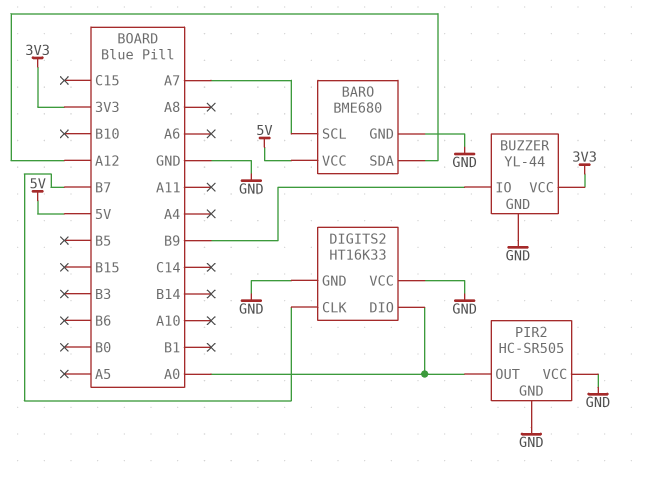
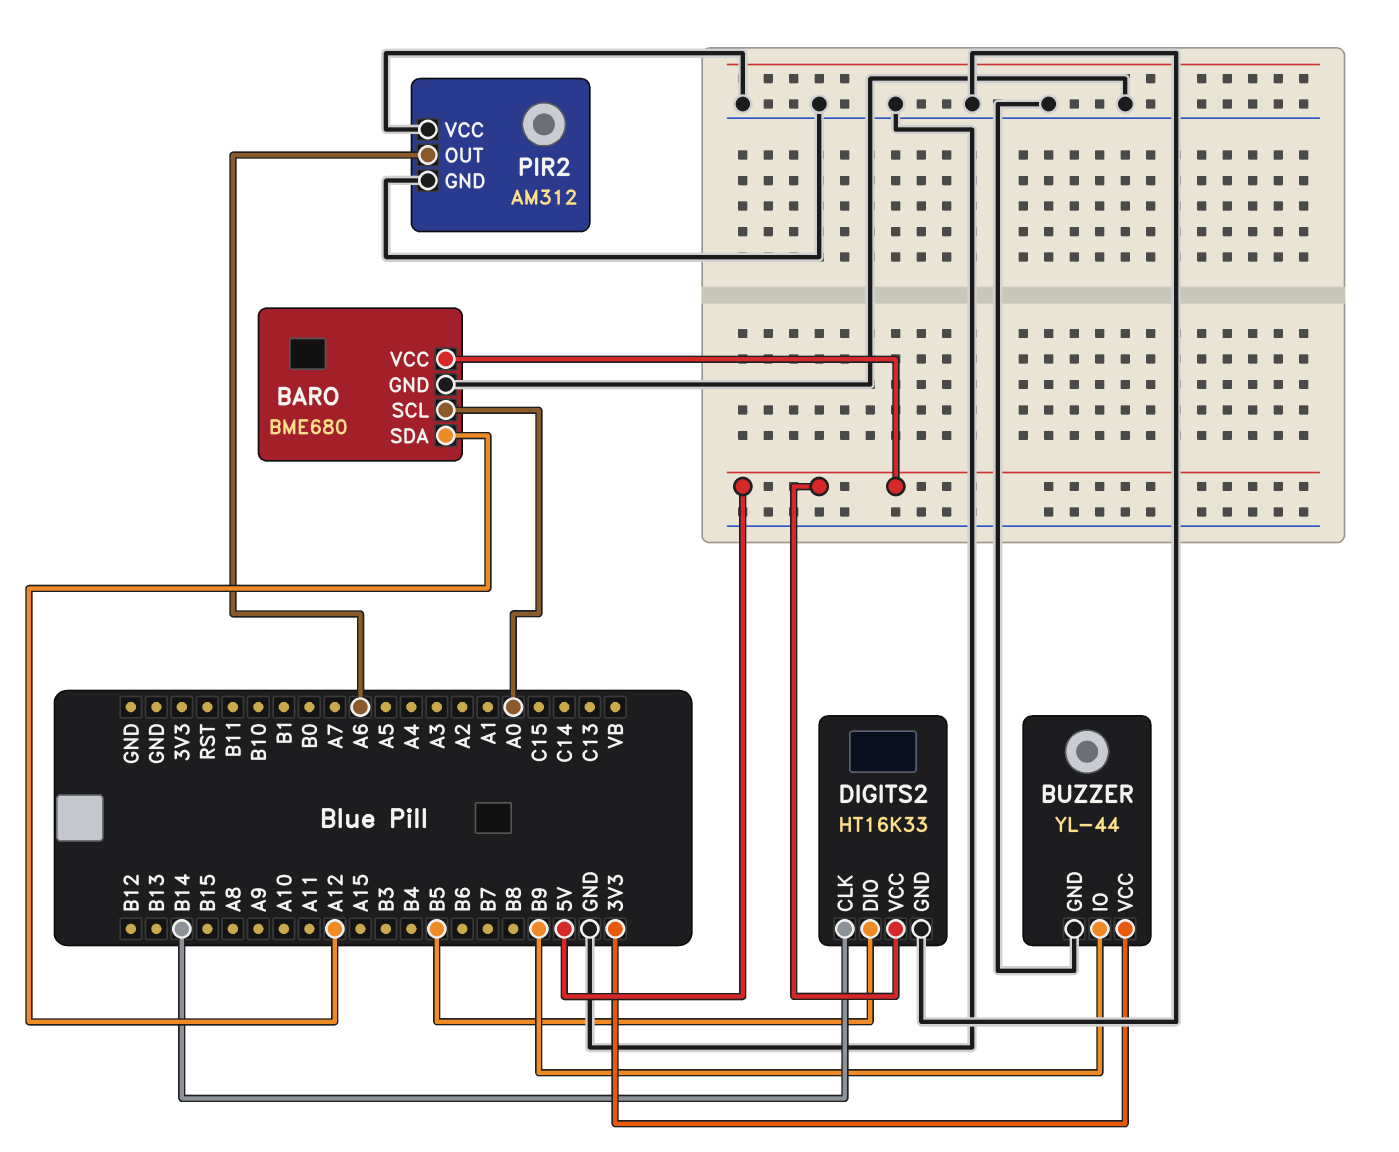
BARO pin SCL: A7 -> A0
DIGITS2 pin CLK: B7 -> B14
DIGITS2 pin DIO: A0 -> B5
DIGITS2 pin VCC: GND -> 5V
PIR2: HC-SR505 -> AM312
PIR2 pin OUT: A0 -> A6

